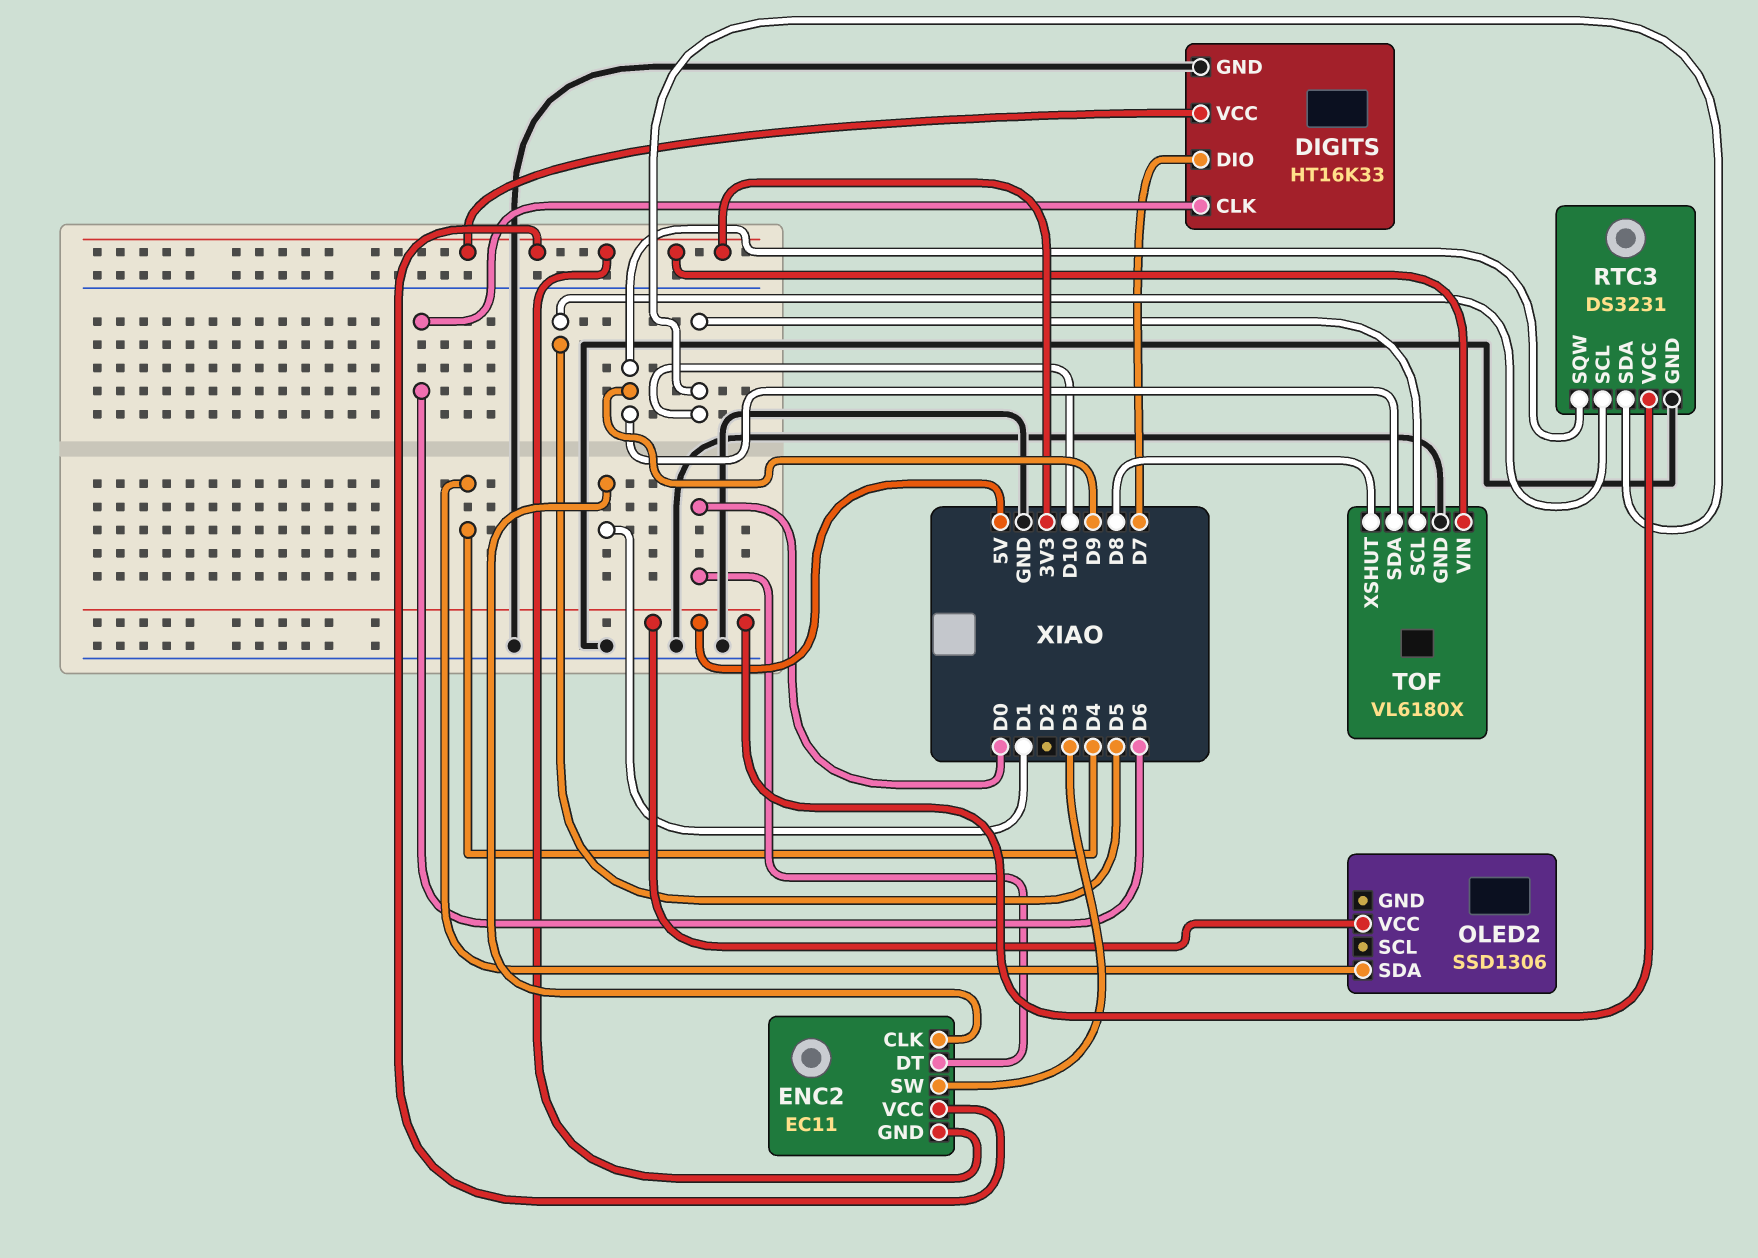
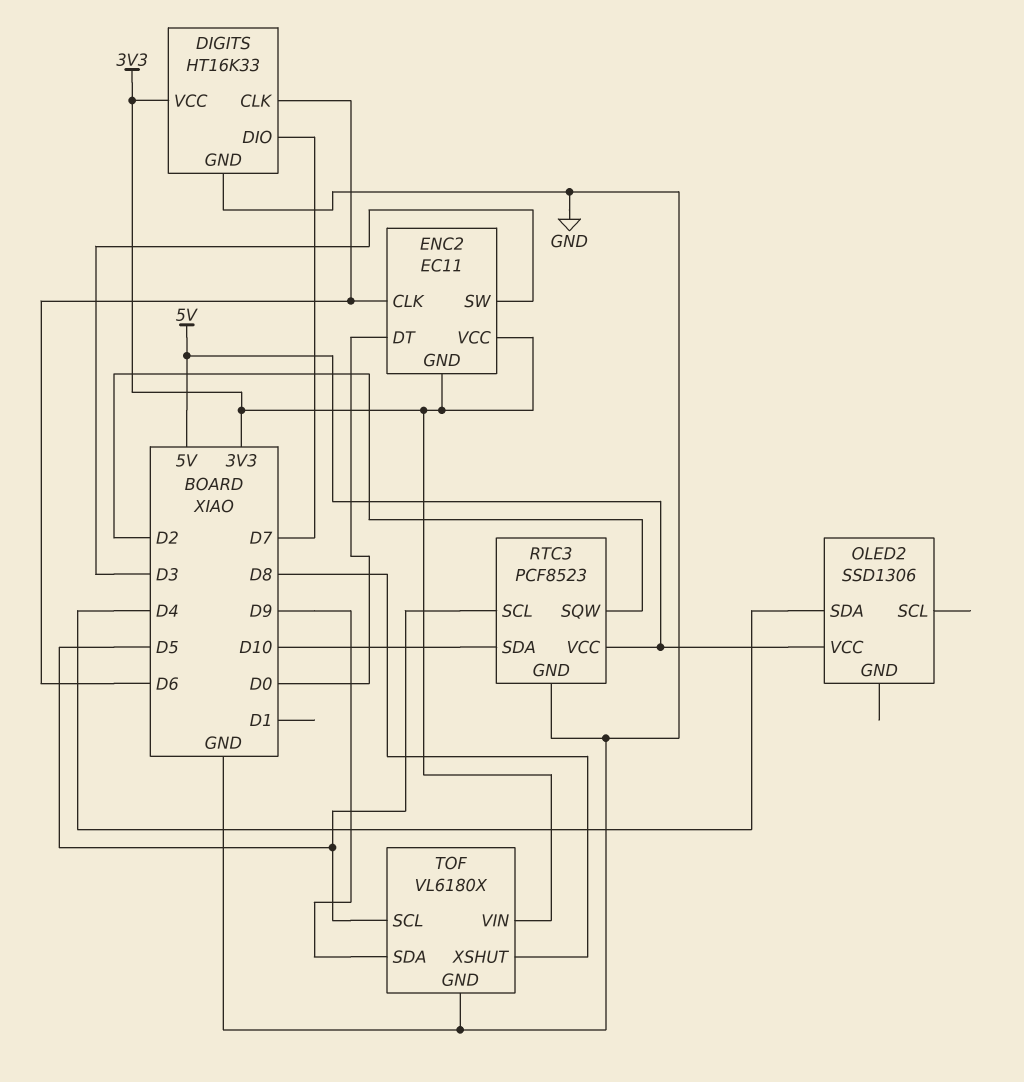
ENC2 pin CLK: D1 -> D6
RTC3: DS3231 -> PCF8523
RTC3 pin SQW: D9 -> D2
TOF pin SCL: D10 -> D5

